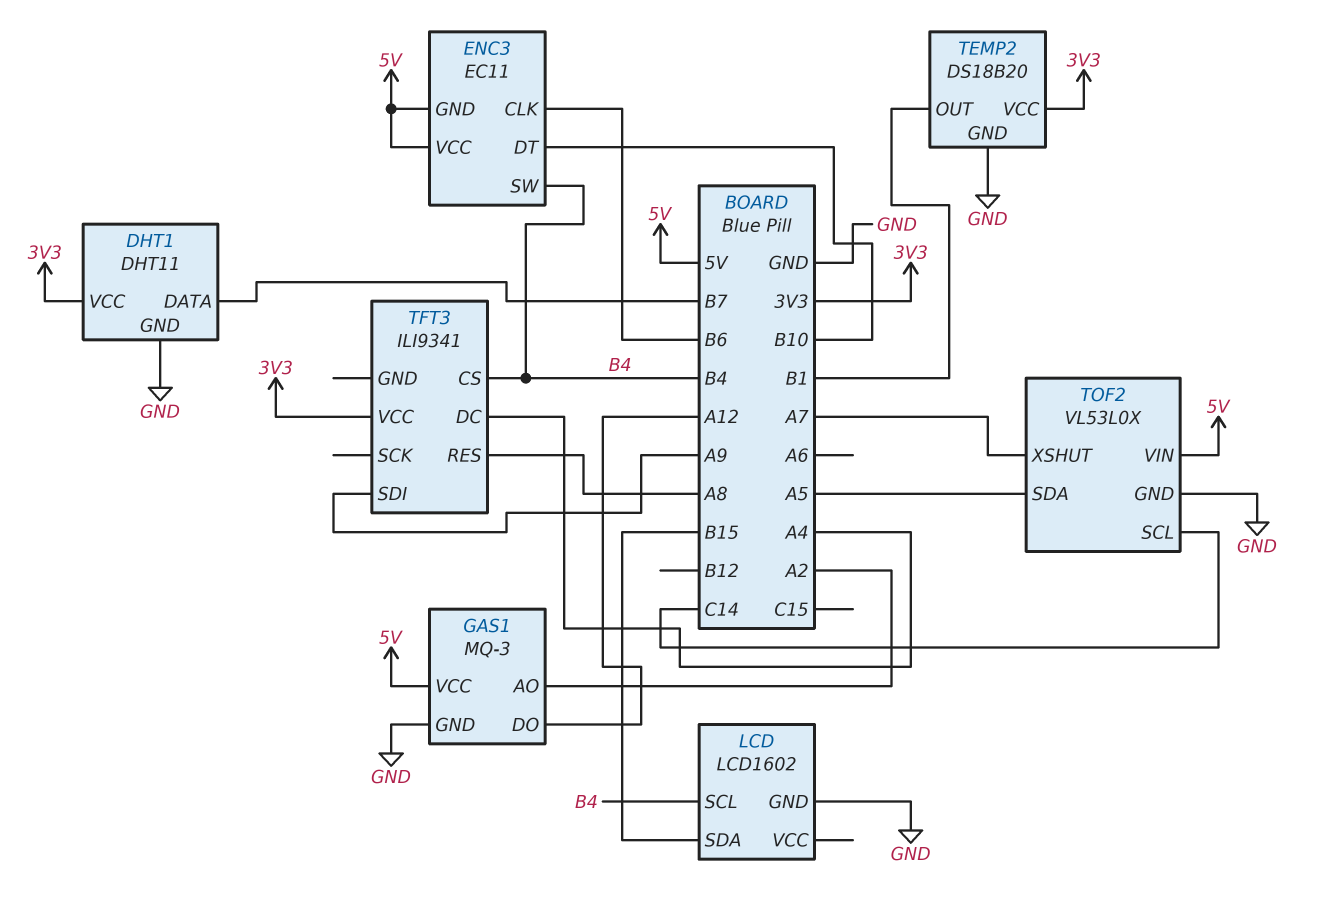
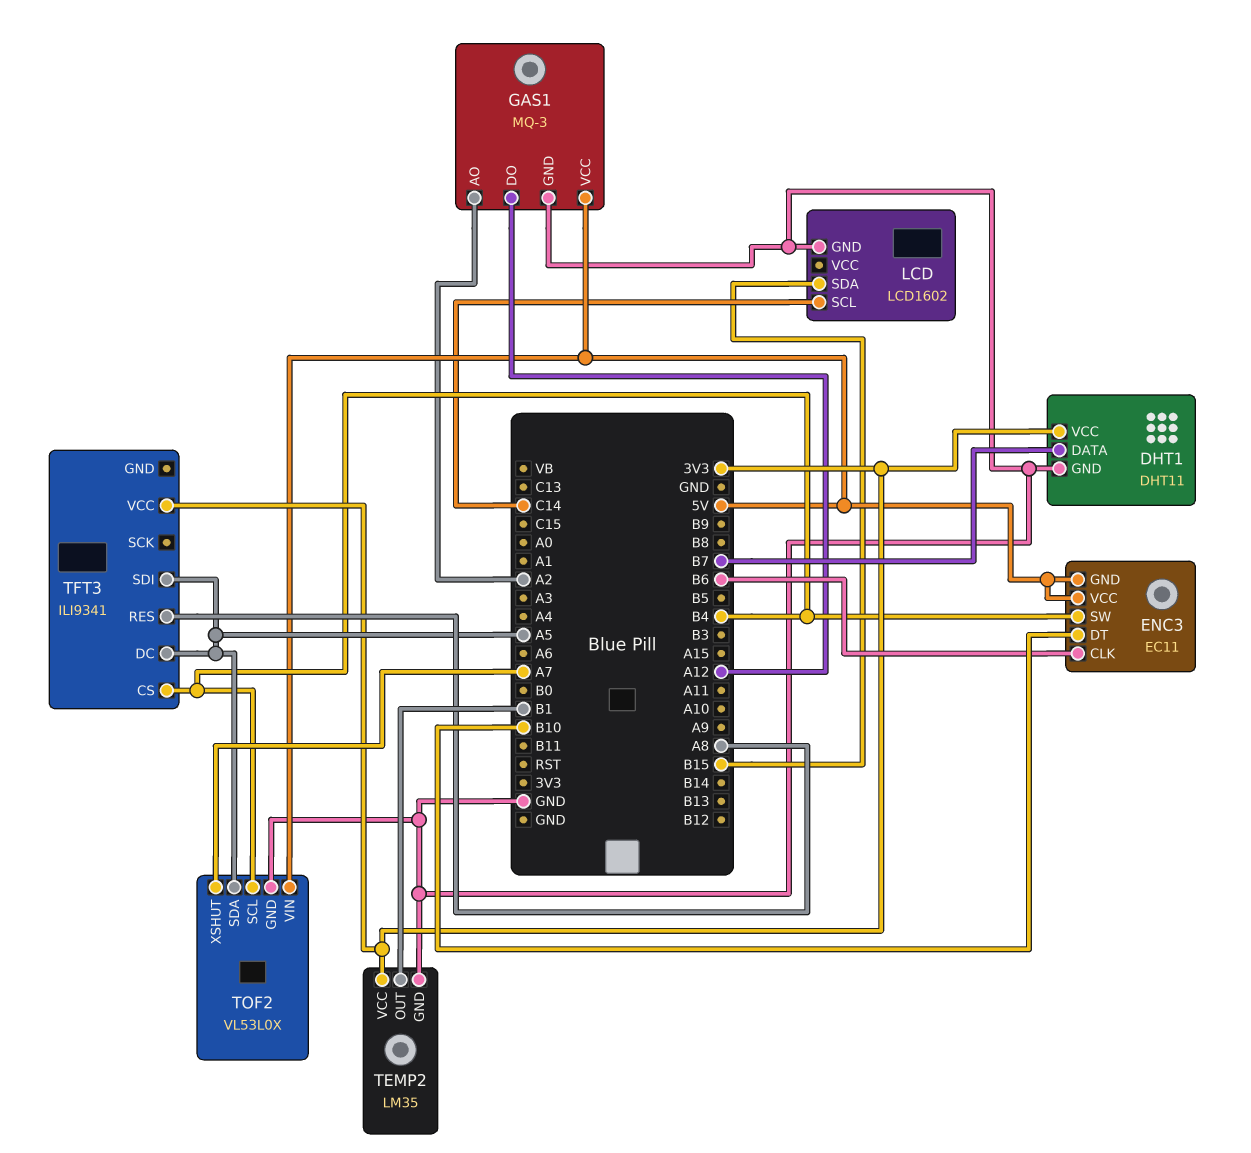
LCD pin SCL: B4 -> C14
TEMP2: DS18B20 -> LM35
TFT3 pin DC: A4 -> A5
TFT3 pin SDI: A9 -> A5
TOF2 pin SCL: C14 -> B4

